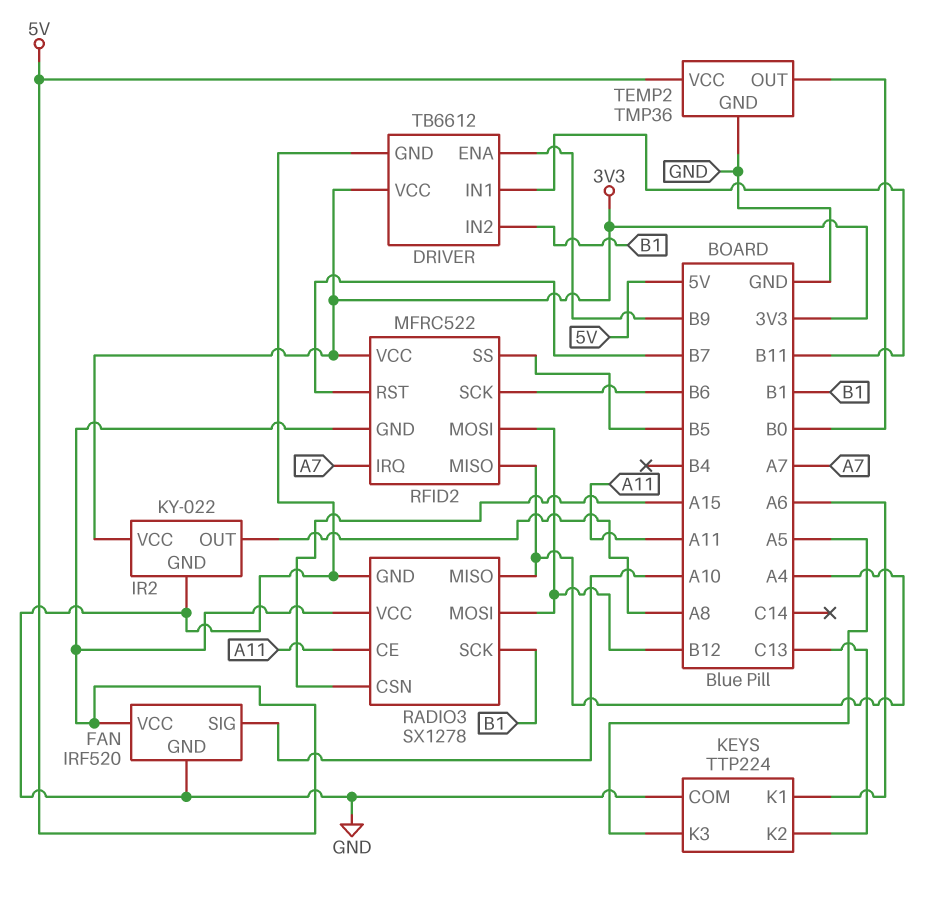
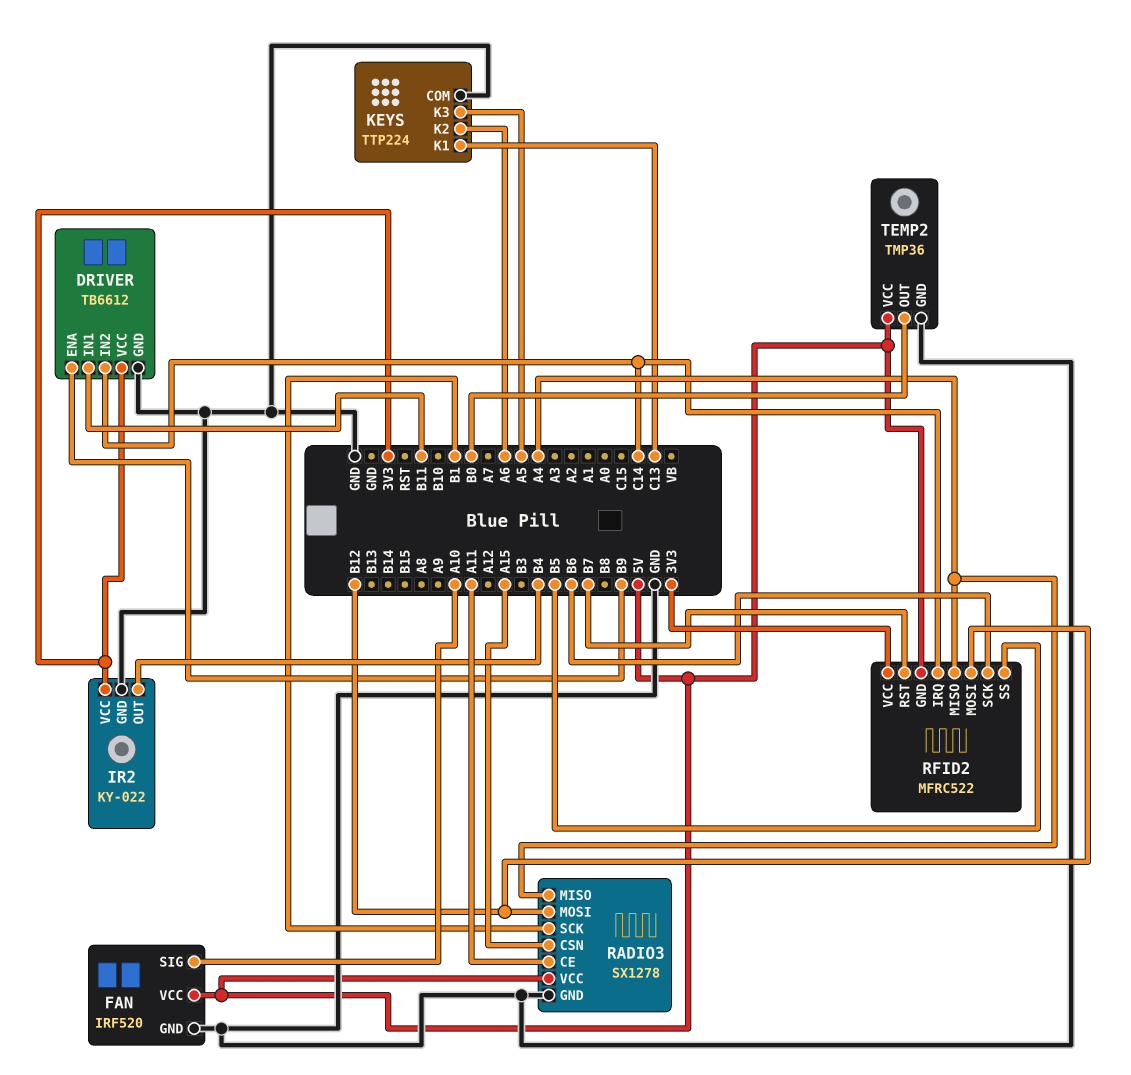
DRIVER pin IN2: B1 -> C14
IR2 pin OUT: A8 -> B4
KEYS pin K1: A6 -> C13
KEYS pin K2: C13 -> A6
RFID2 pin IRQ: A7 -> C14

